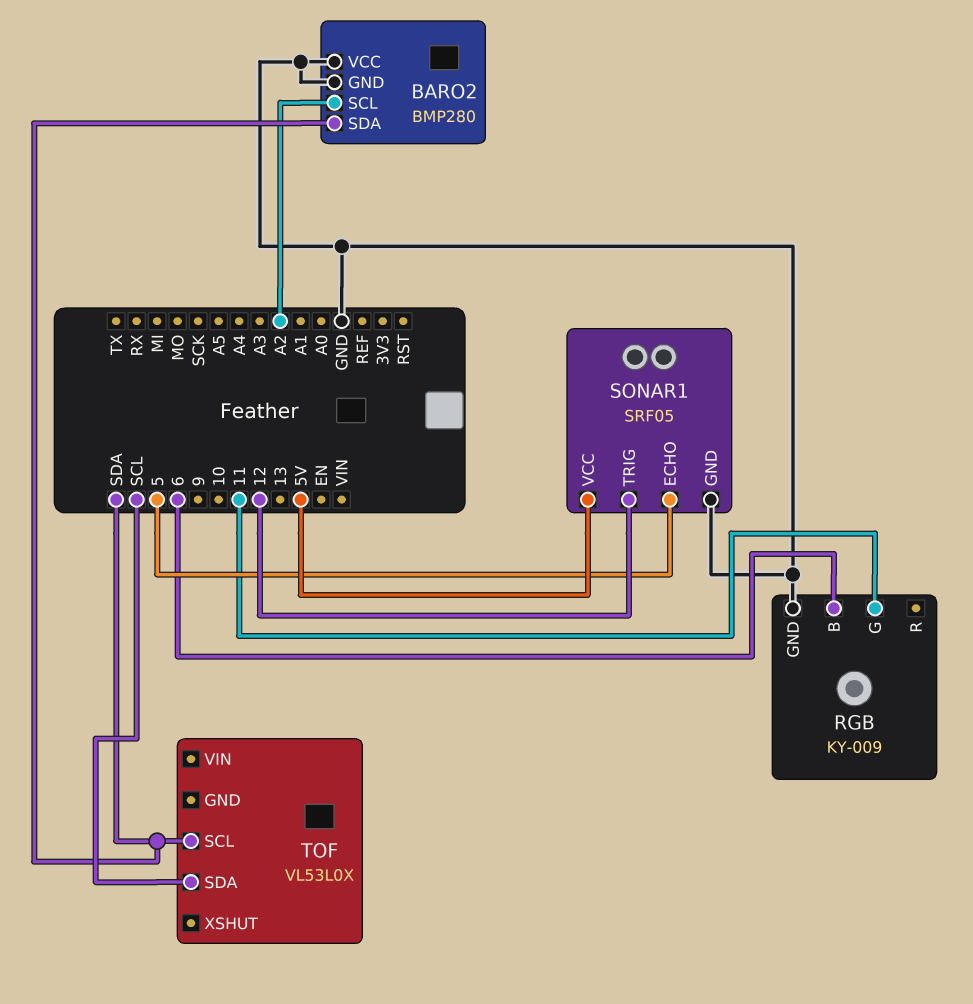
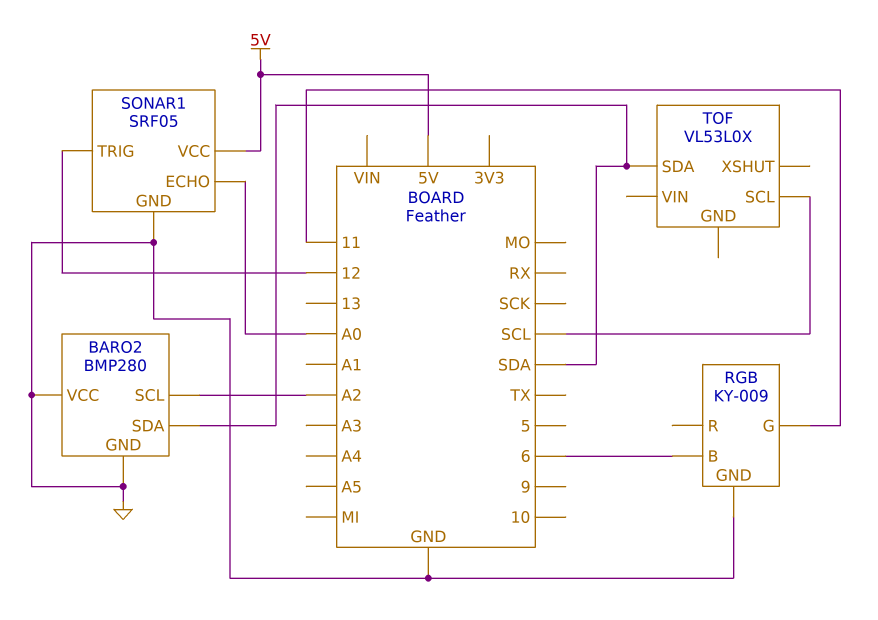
SONAR1 pin ECHO: 5 -> A0
TOF pin SCL: SDA -> SCL
TOF pin SDA: SCL -> SDA

